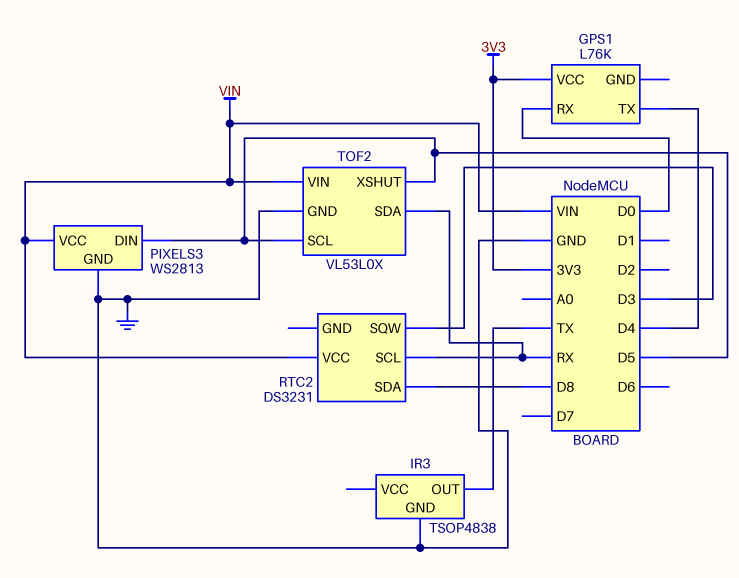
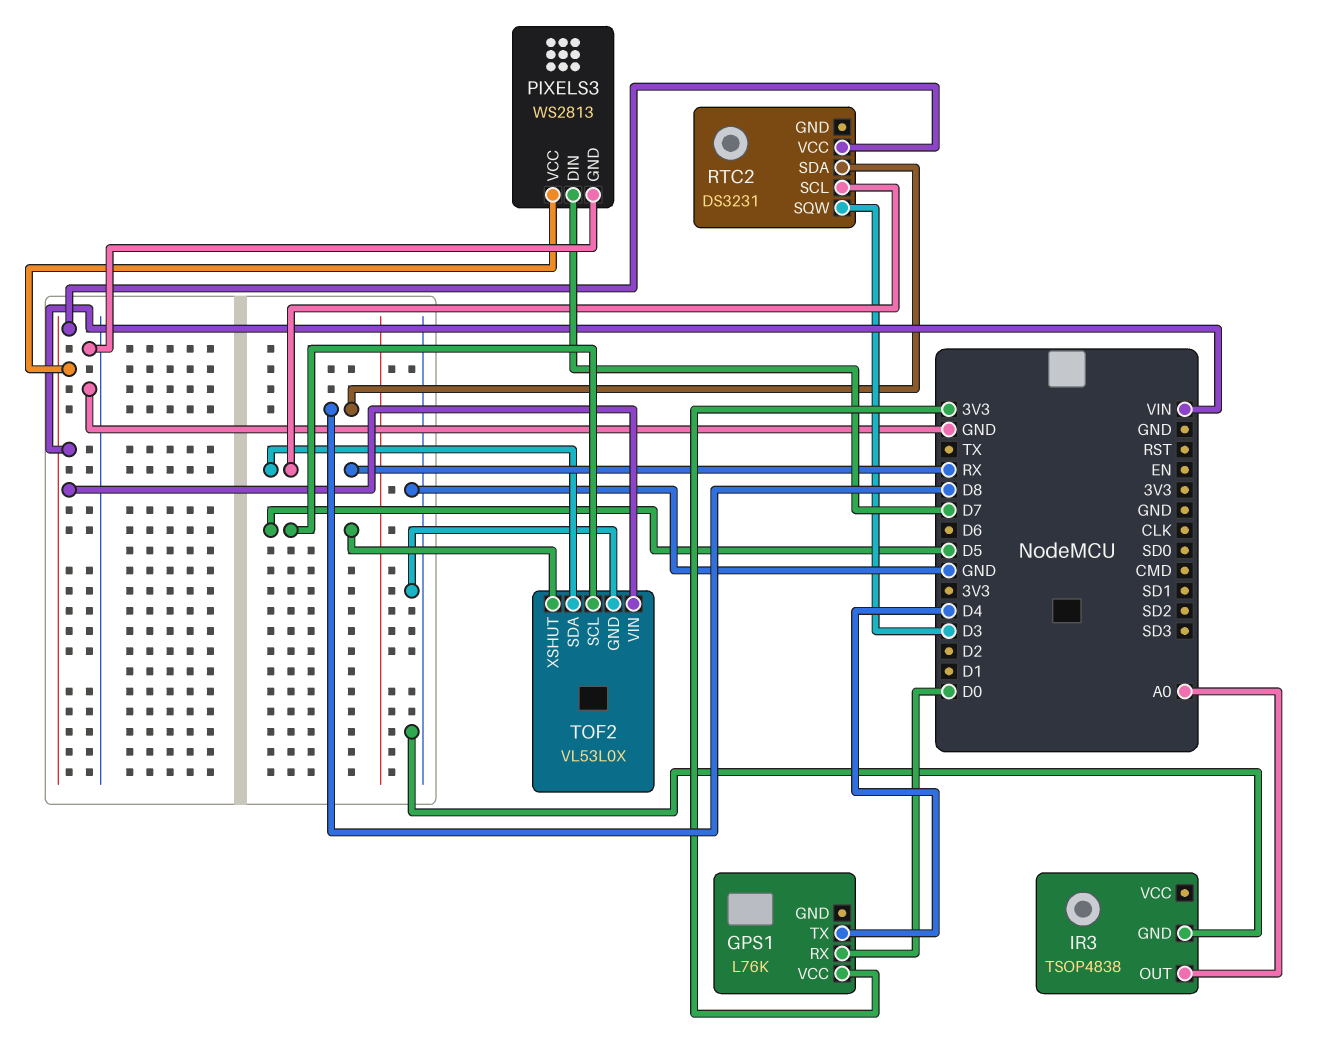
IR3 pin OUT: TX -> A0
PIXELS3 pin DIN: D5 -> D7

